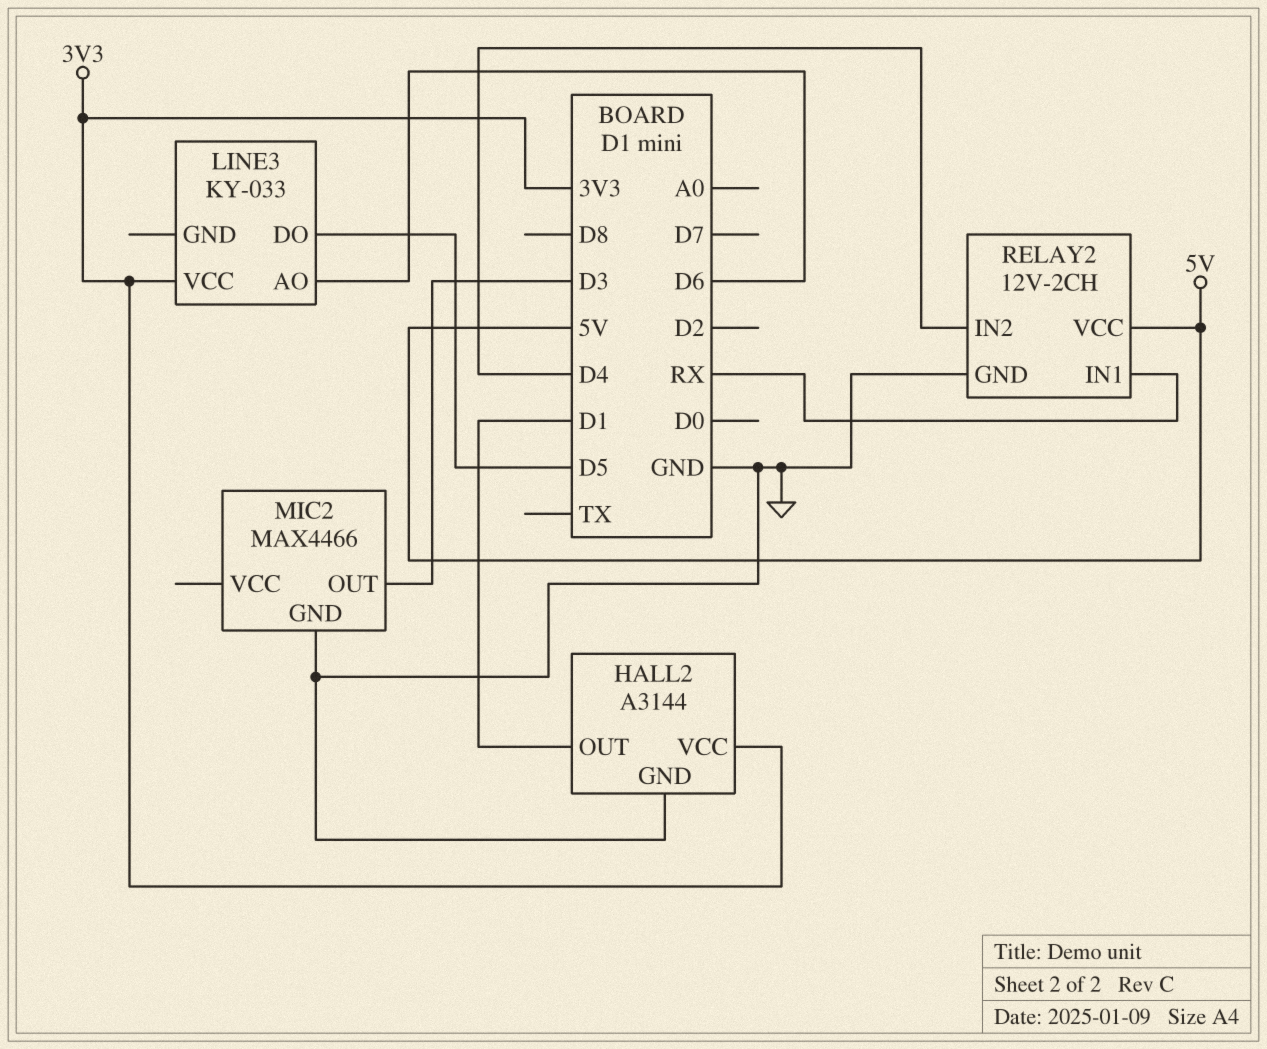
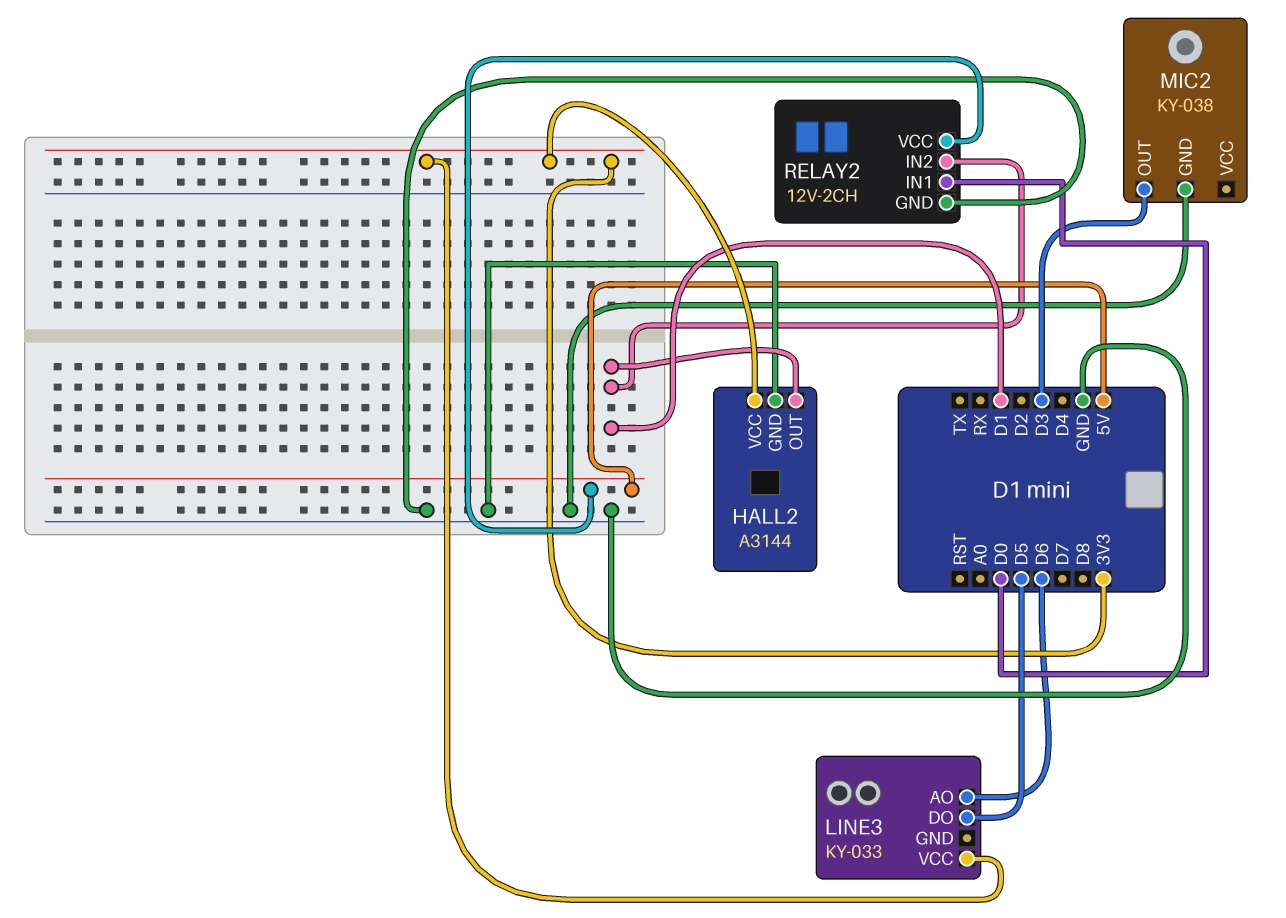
MIC2: MAX4466 -> KY-038
RELAY2 pin IN1: RX -> D0
RELAY2 pin IN2: D4 -> D1

